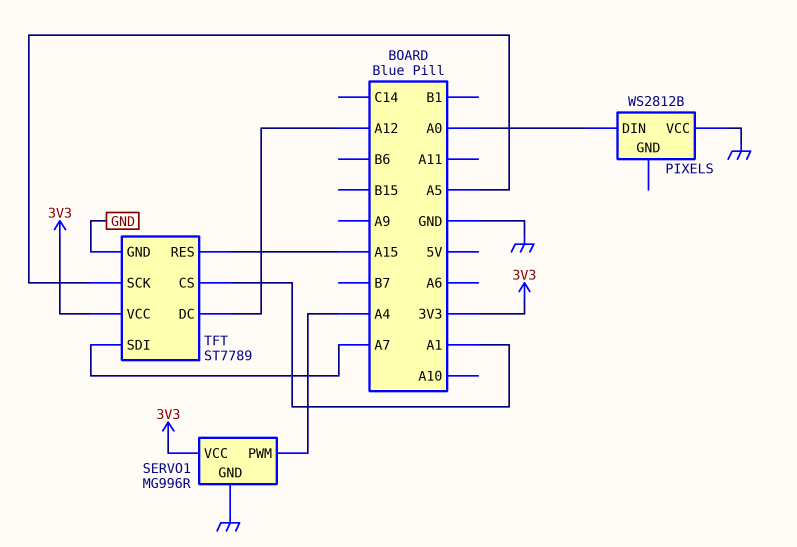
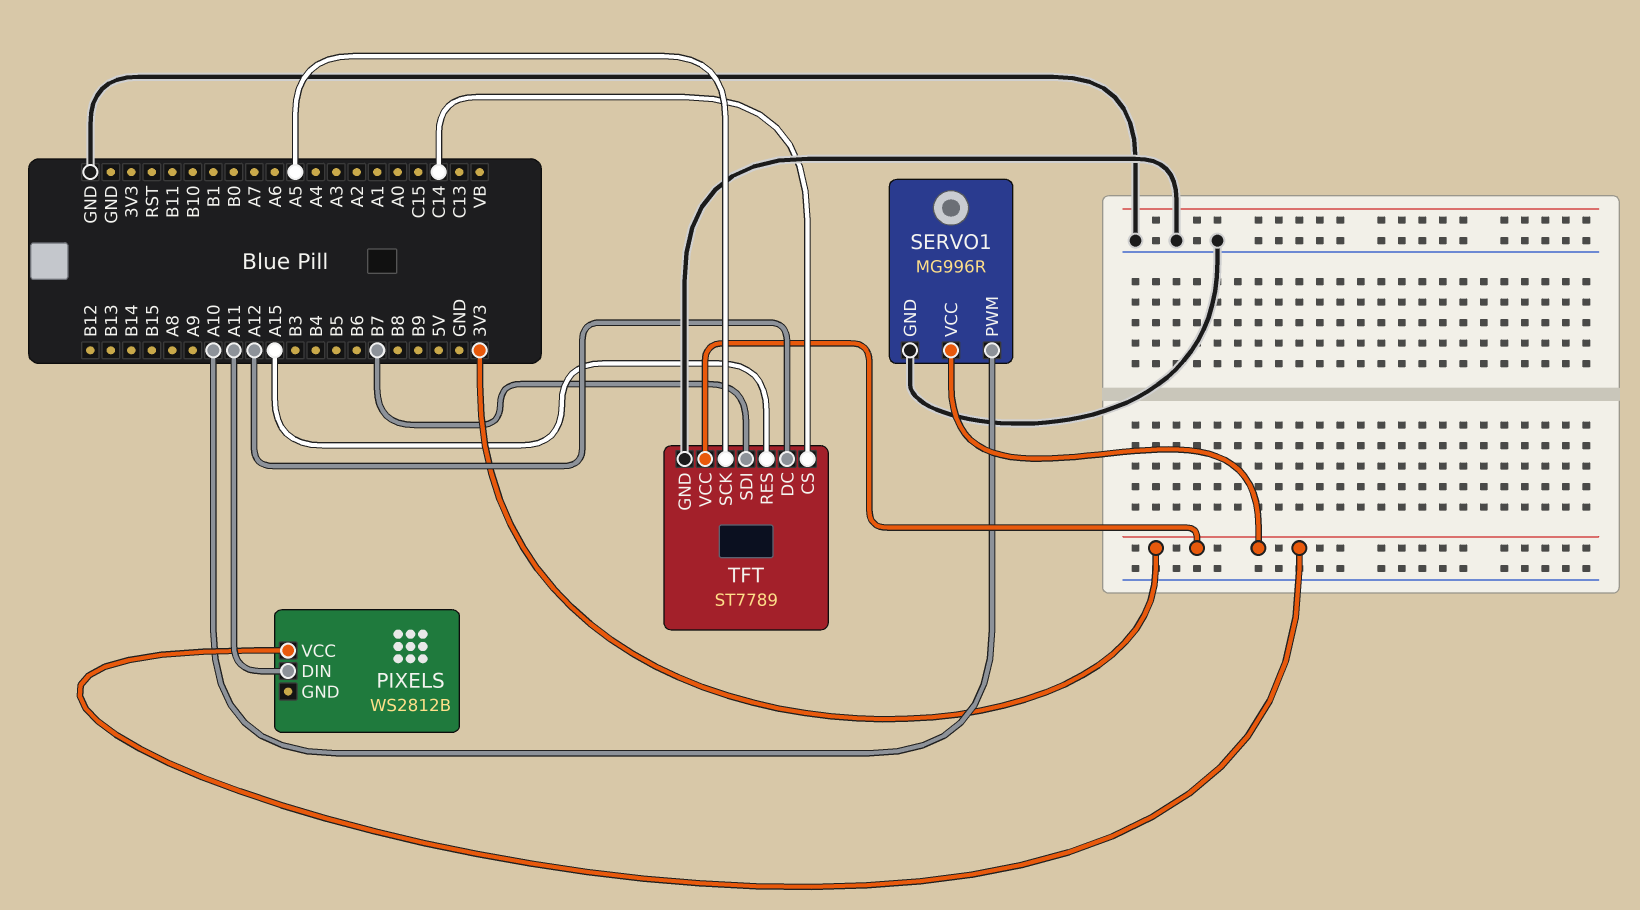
PIXELS pin DIN: A0 -> A11
PIXELS pin VCC: GND -> 3V3
SERVO1 pin PWM: A4 -> A10
TFT pin CS: A1 -> C14
TFT pin SDI: A7 -> B7

